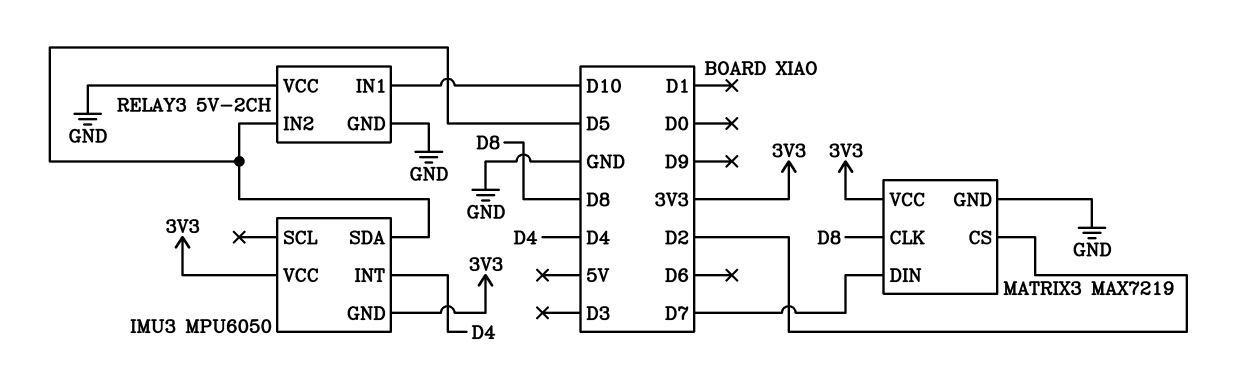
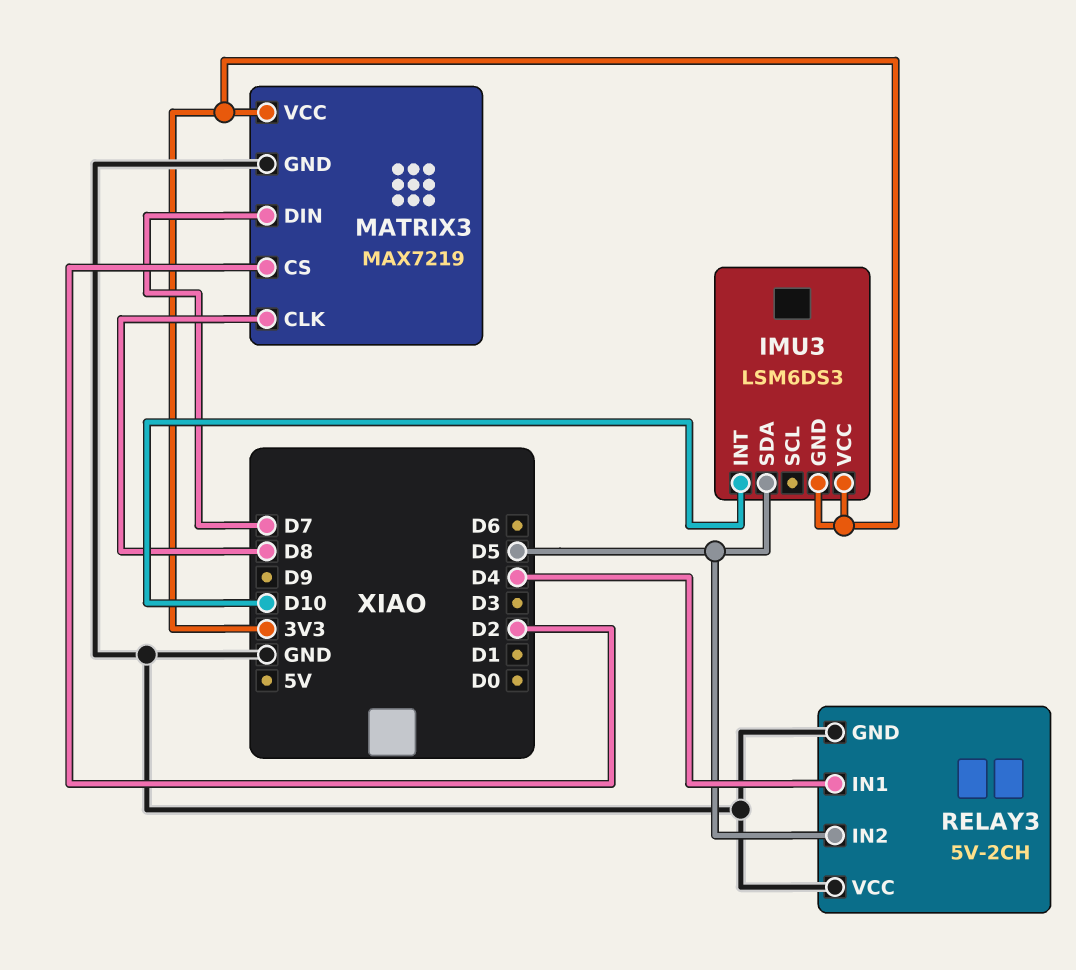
IMU3: MPU6050 -> LSM6DS3
IMU3 pin INT: D4 -> D10
RELAY3 pin IN1: D10 -> D4

